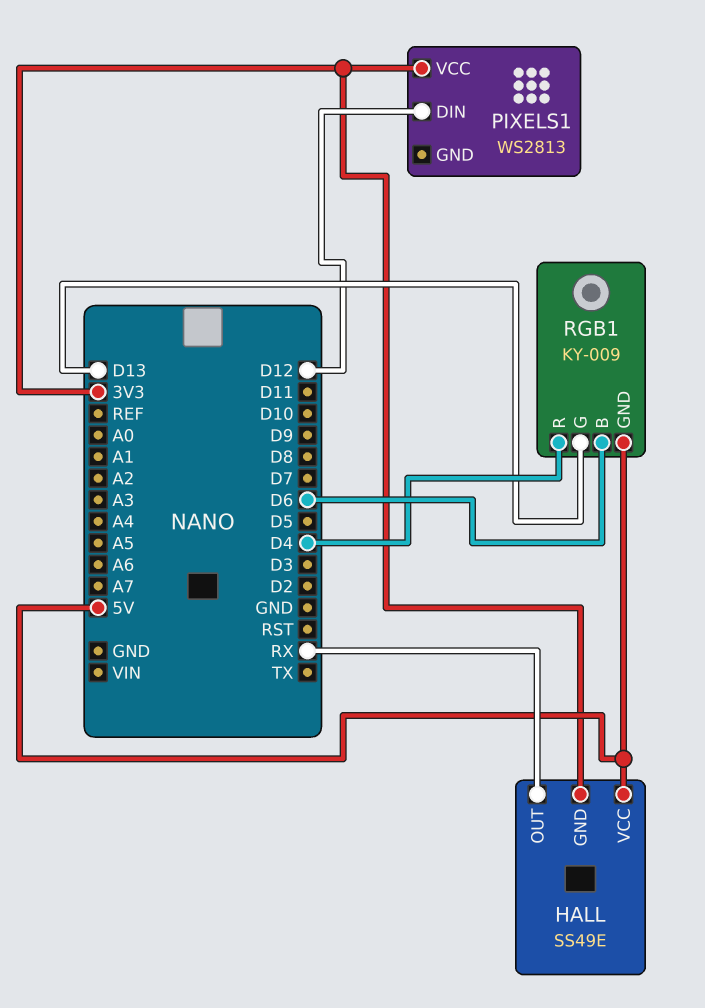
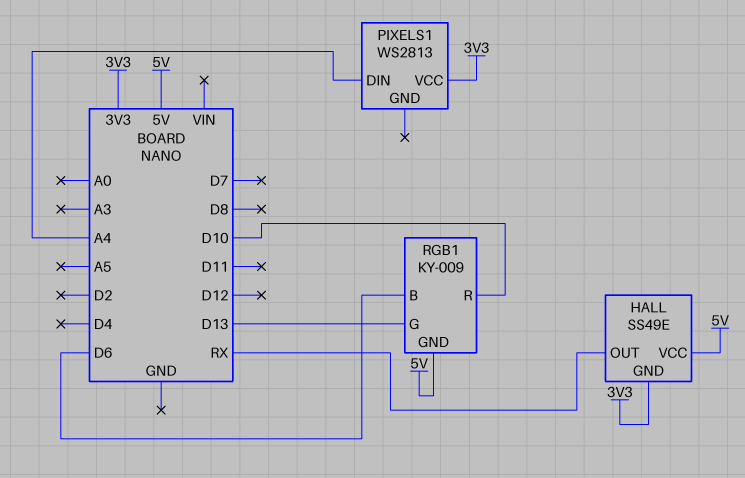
PIXELS1 pin DIN: D12 -> A4
RGB1 pin R: D4 -> D10

